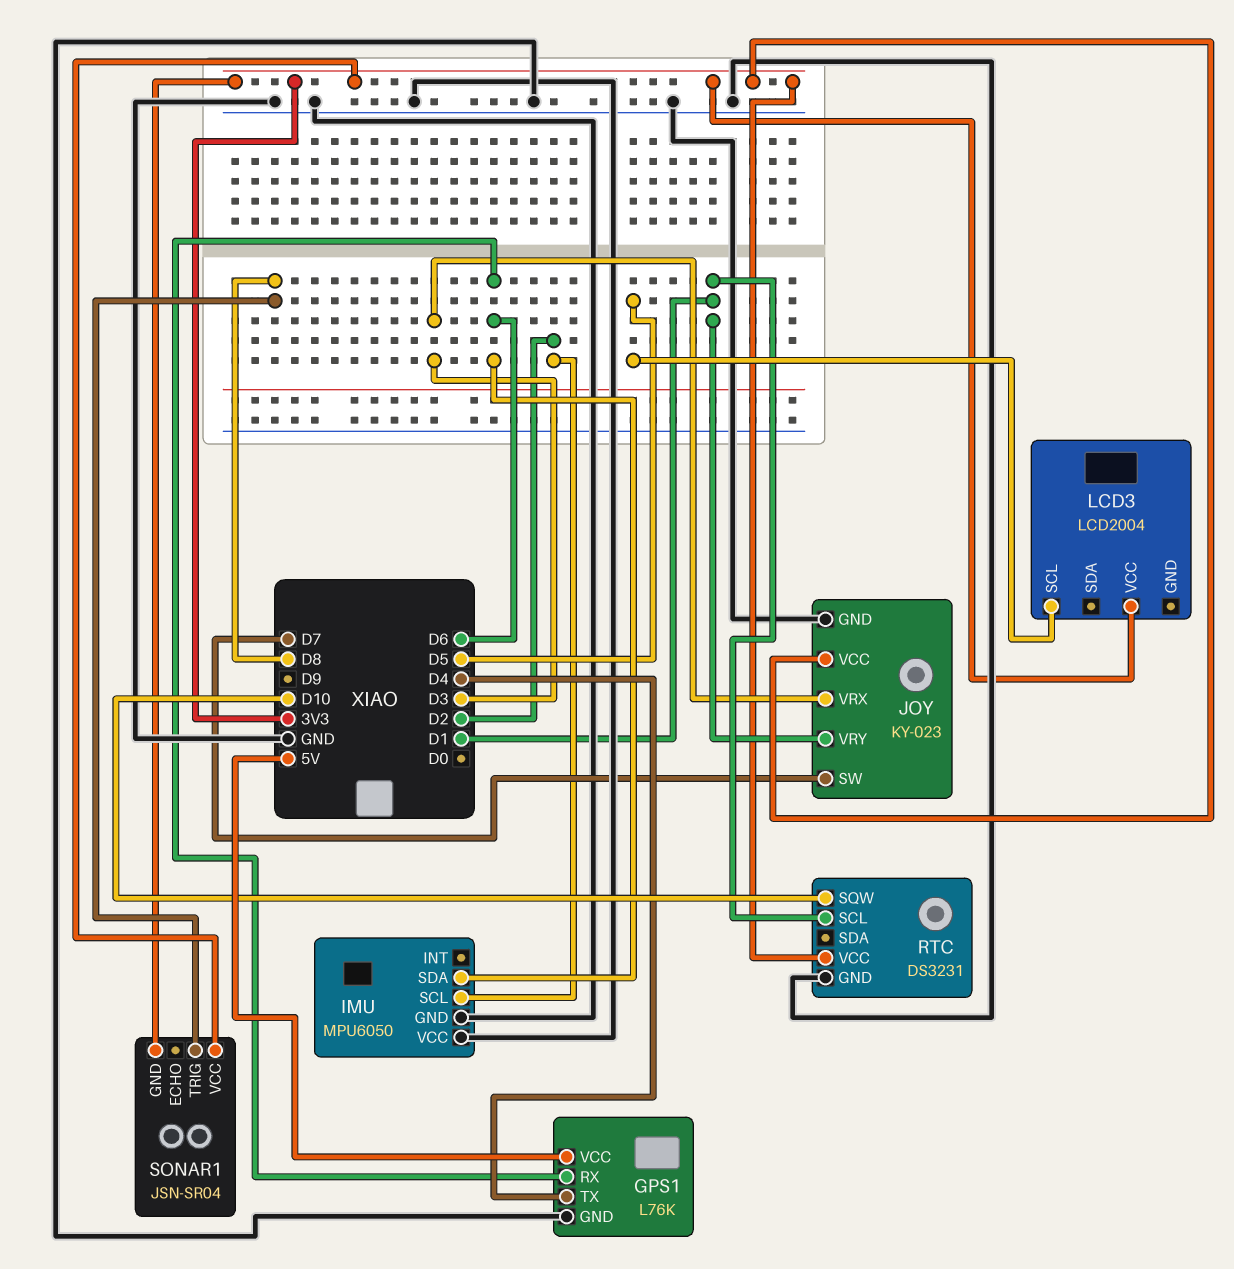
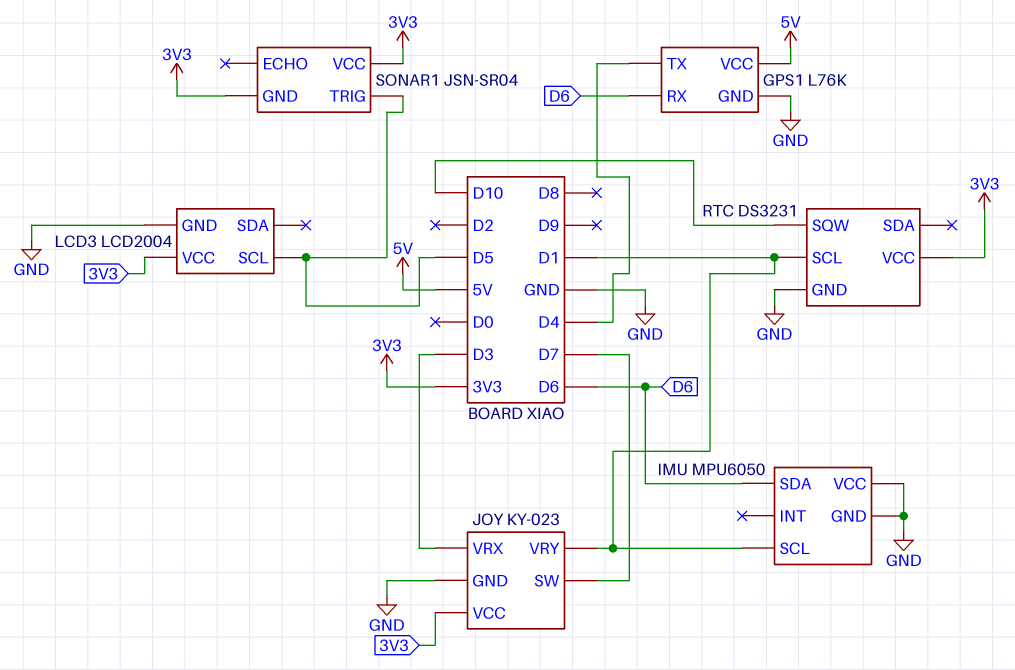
IMU pin SCL: D2 -> D1
LCD3 pin GND: none -> GND
SONAR1 pin TRIG: D8 -> D5

